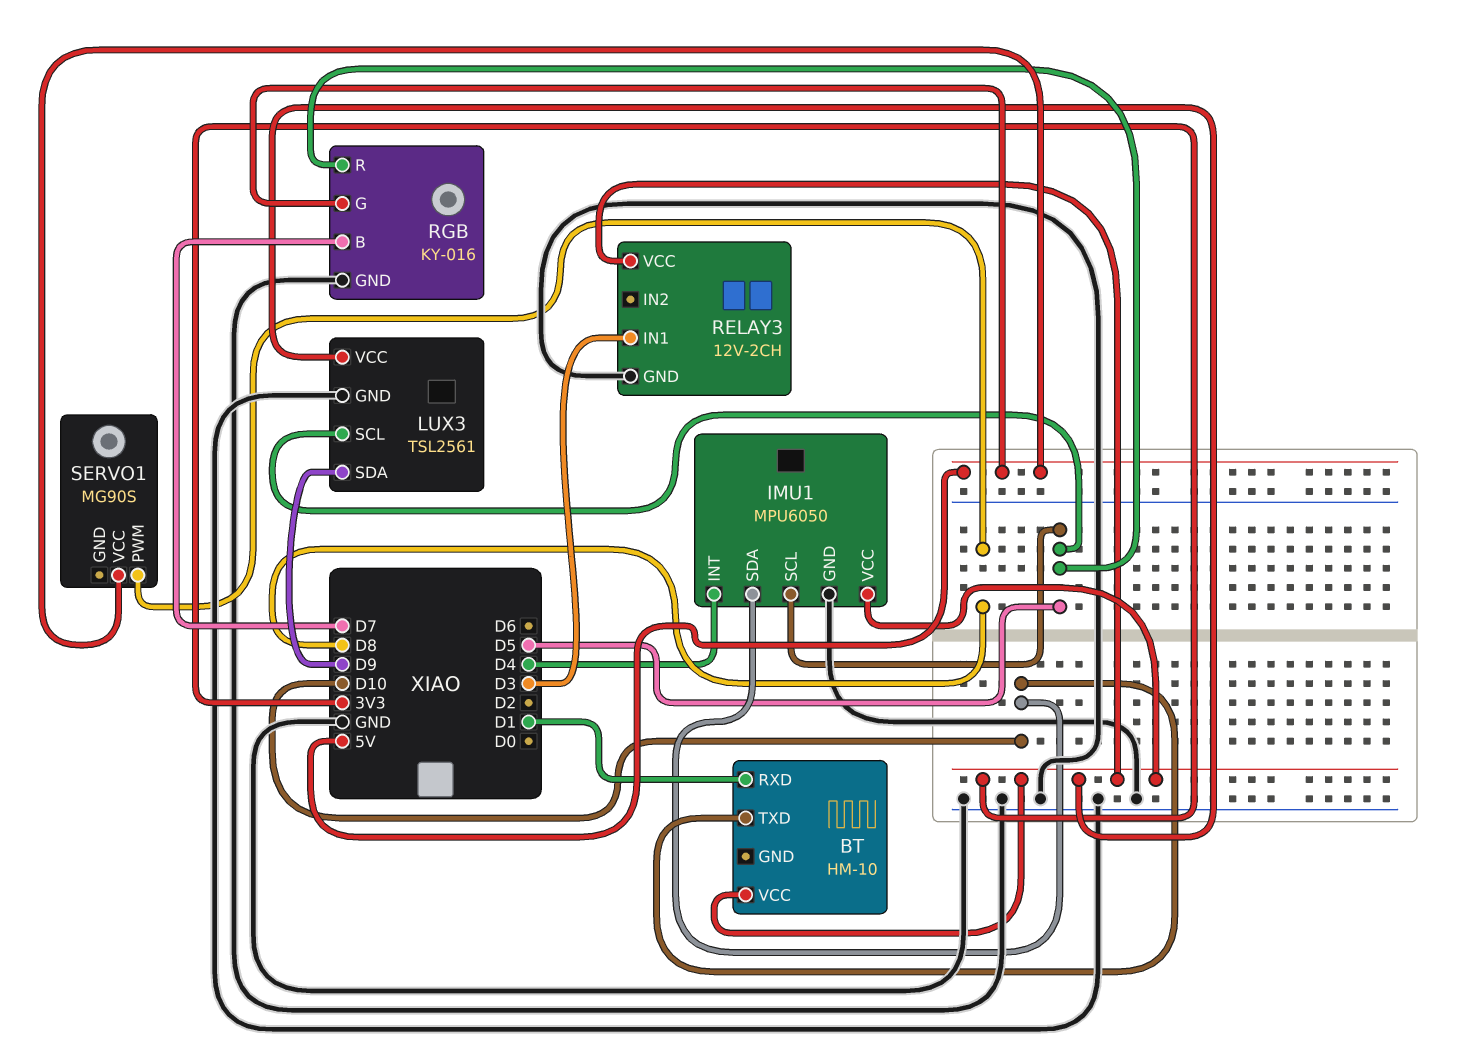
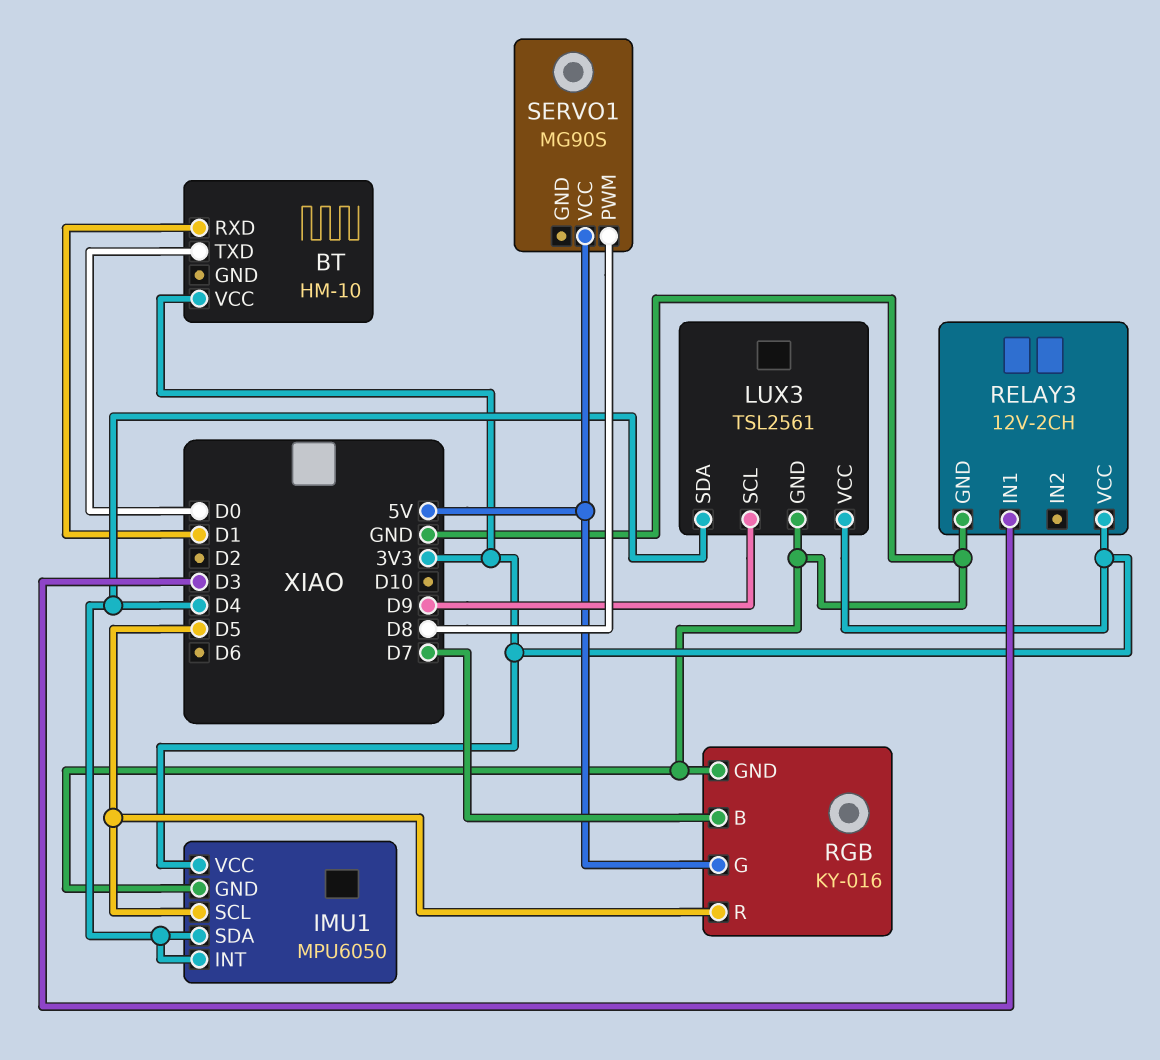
BT pin TXD: D10 -> D0
IMU1 pin SDA: D10 -> D4
LUX3 pin SCL: D5 -> D9
LUX3 pin SDA: D9 -> D4

